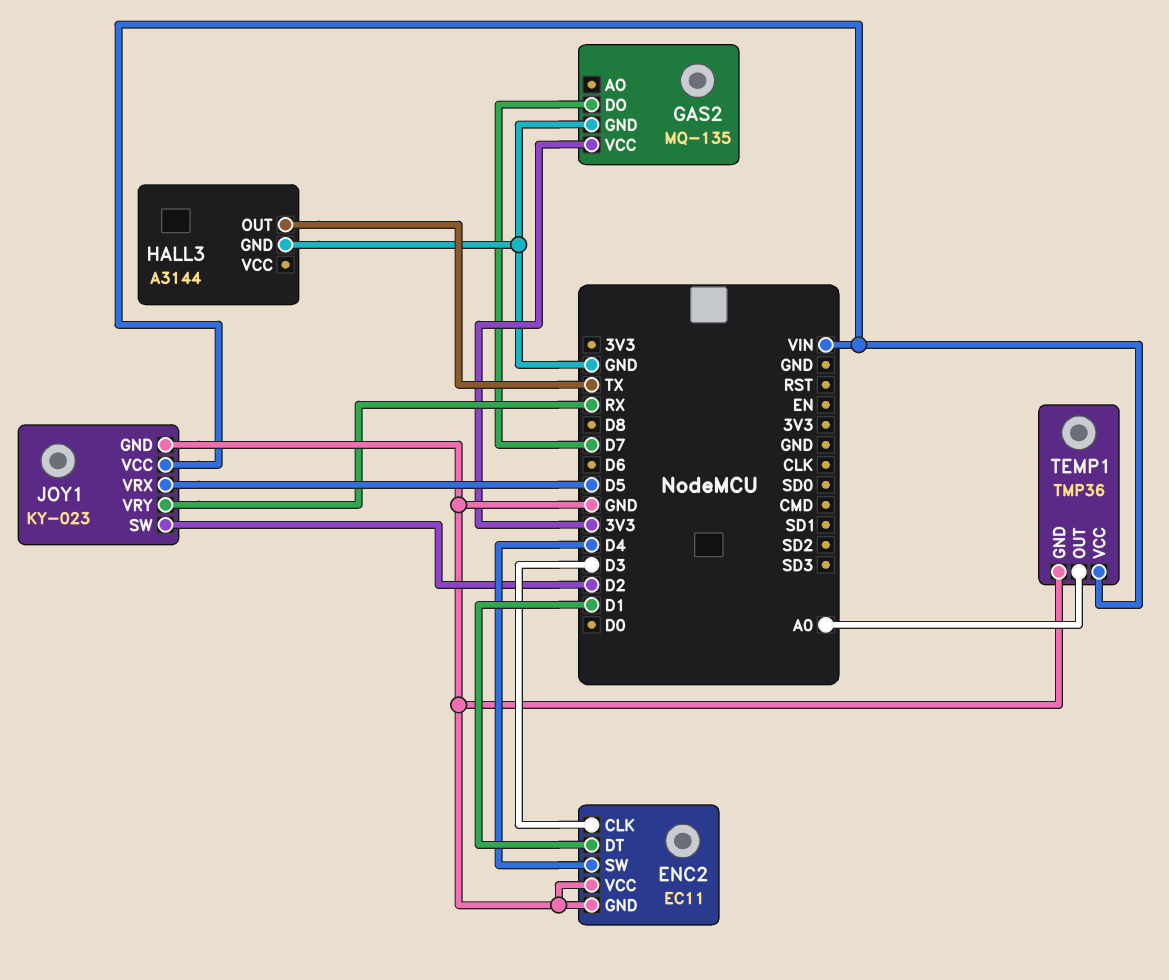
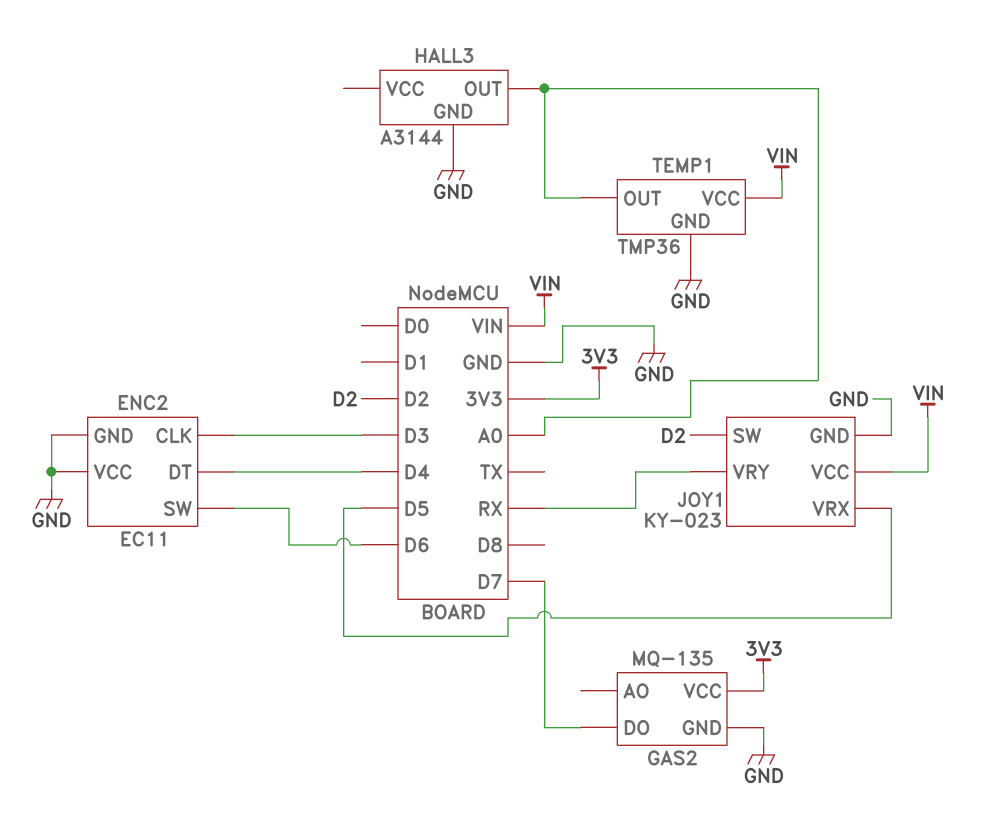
ENC2 pin DT: D1 -> D4
ENC2 pin SW: D4 -> D6
HALL3 pin OUT: TX -> A0

